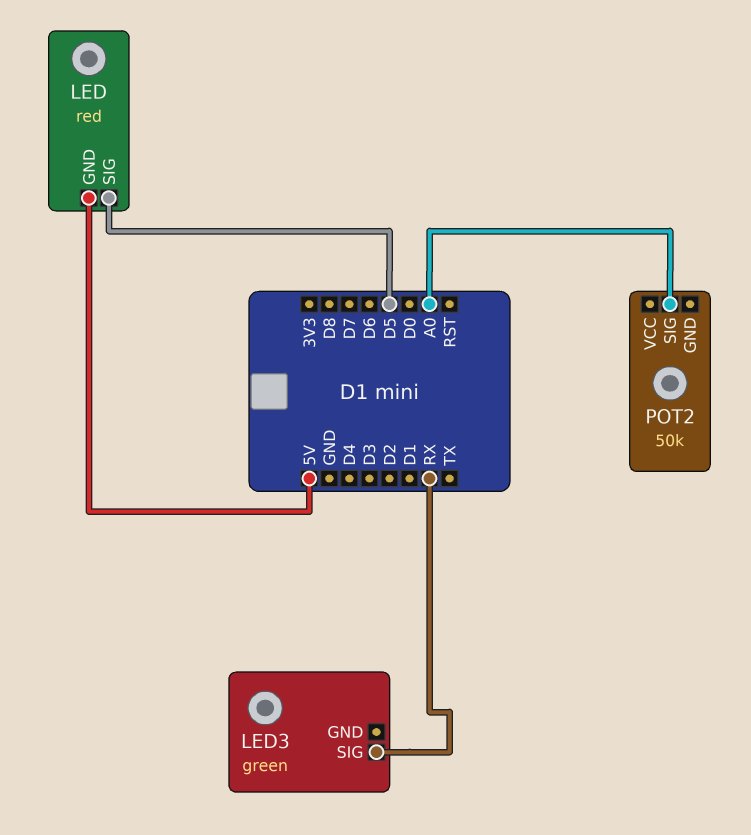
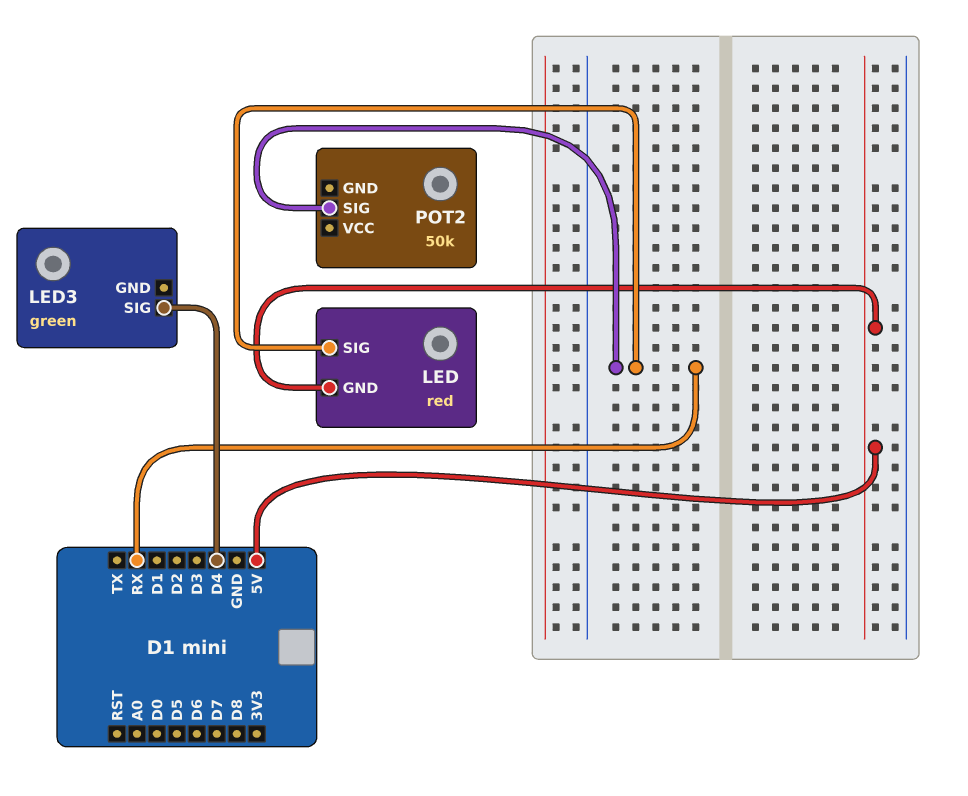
LED pin SIG: D5 -> RX
LED3 pin SIG: RX -> D4
POT2 pin SIG: A0 -> RX

